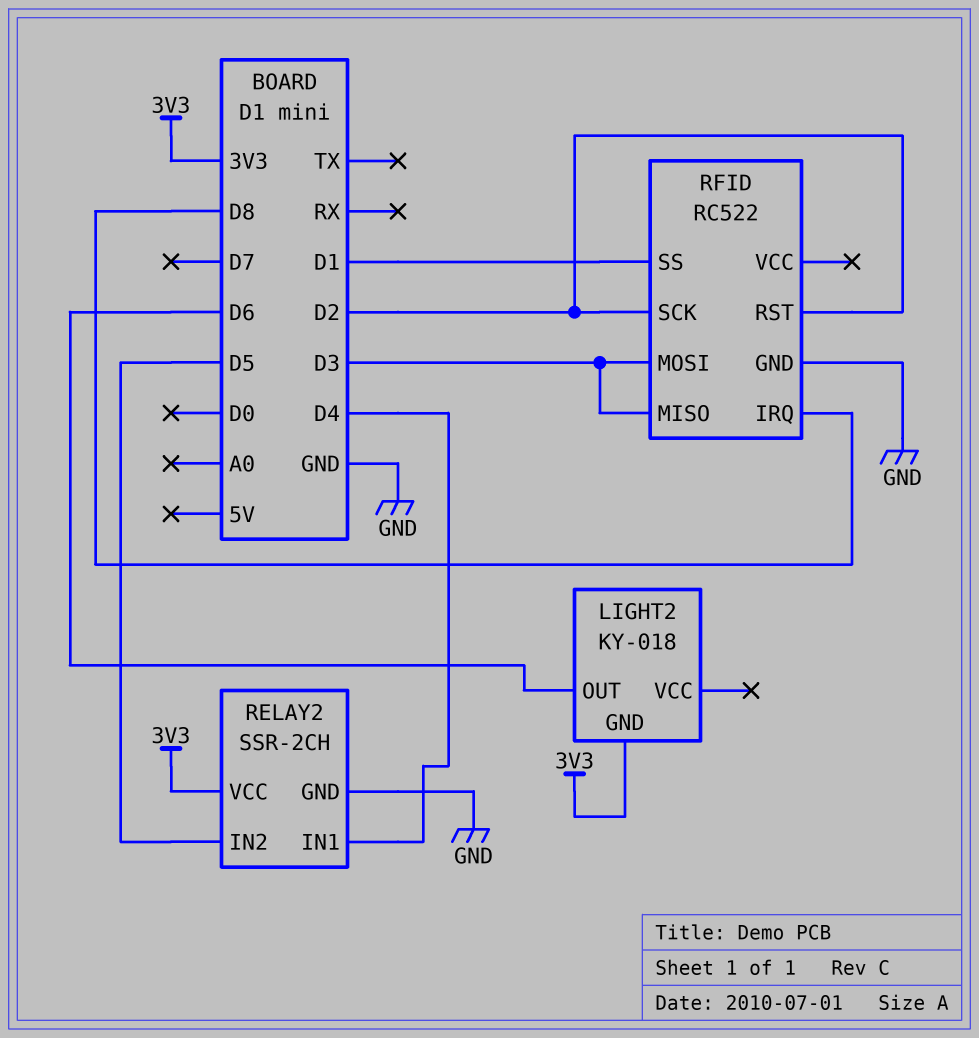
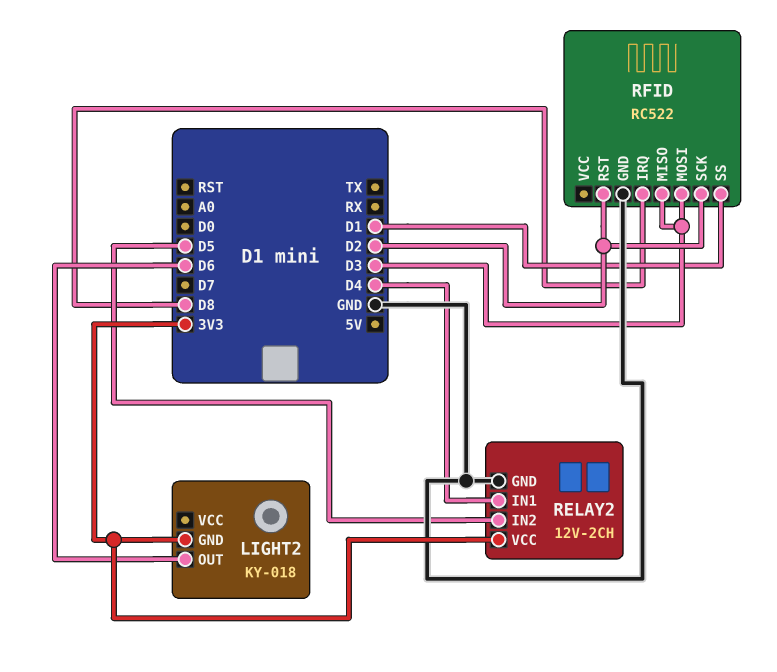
RELAY2: SSR-2CH -> 12V-2CH

